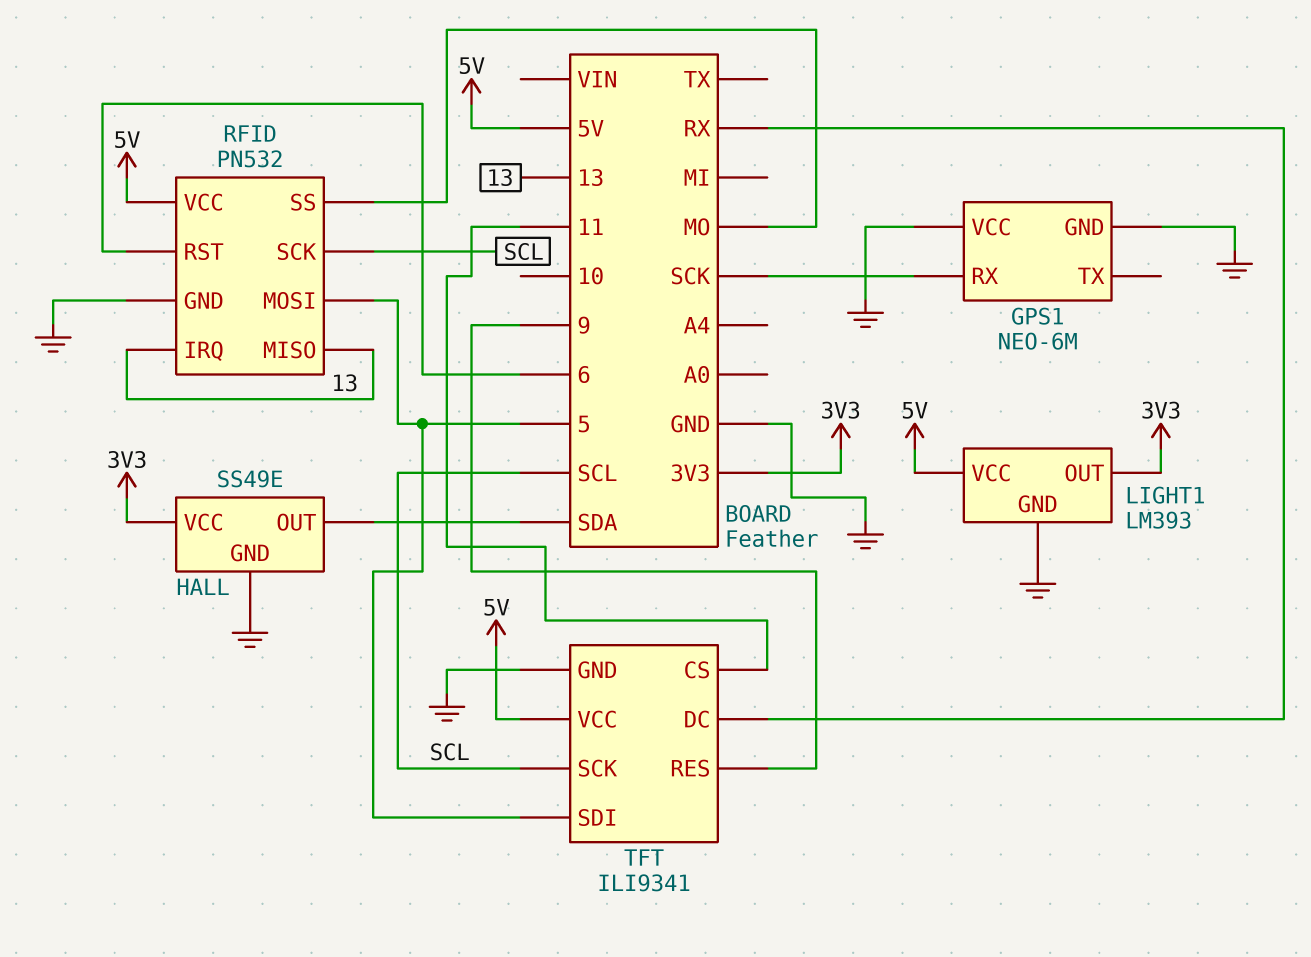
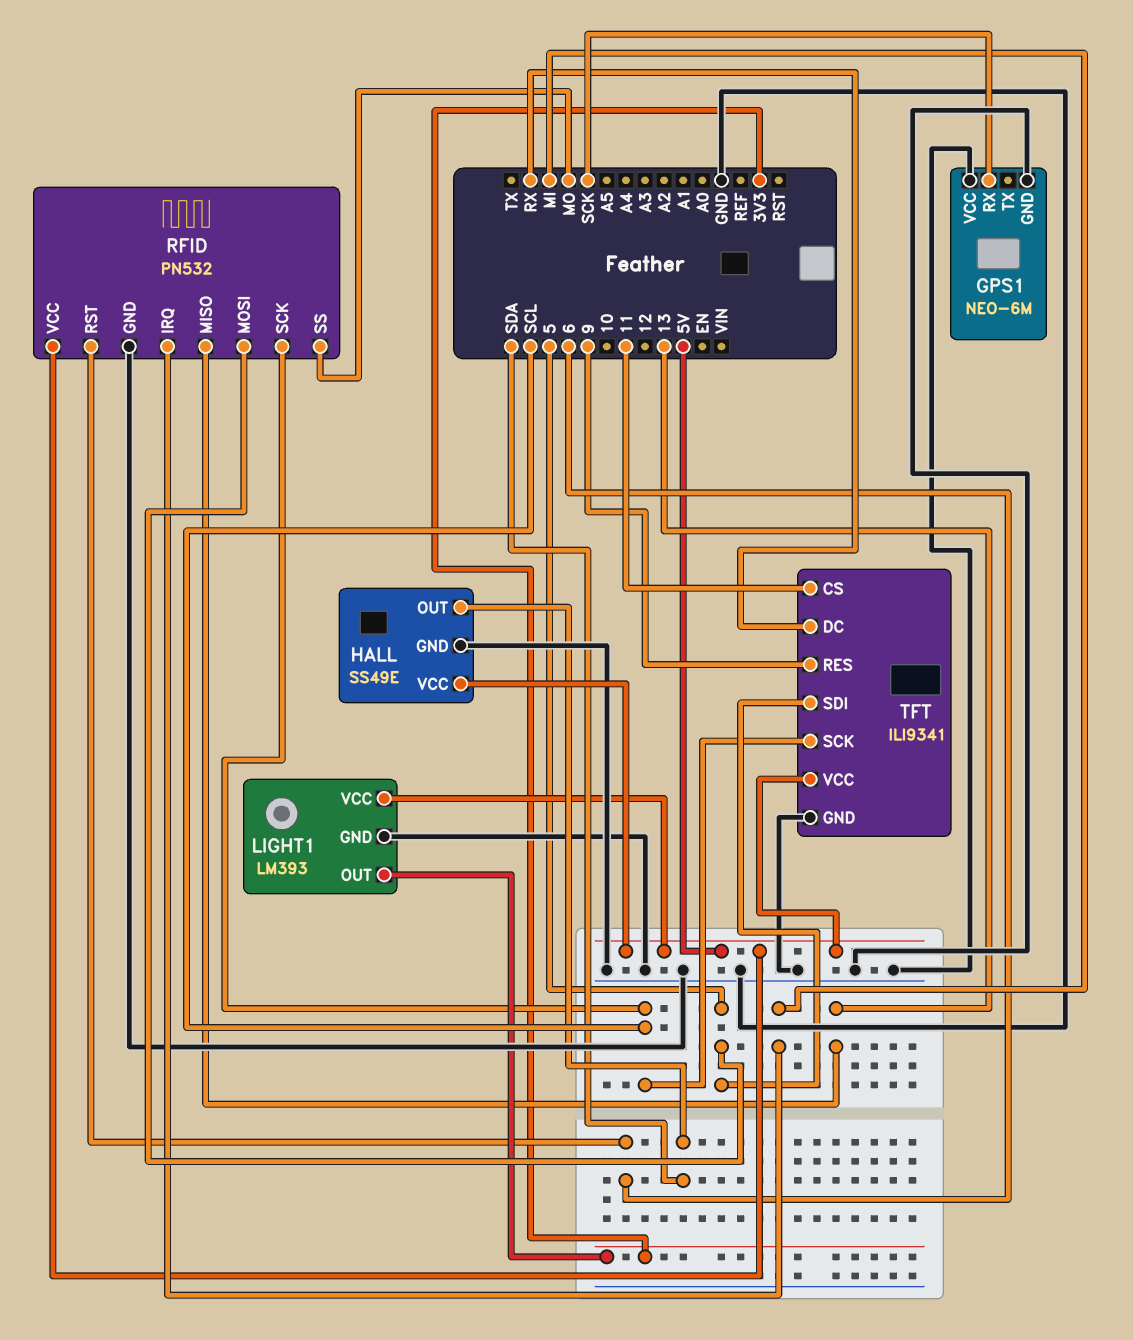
HALL pin VCC: 3V3 -> 5V
RFID pin IRQ: 13 -> MI

